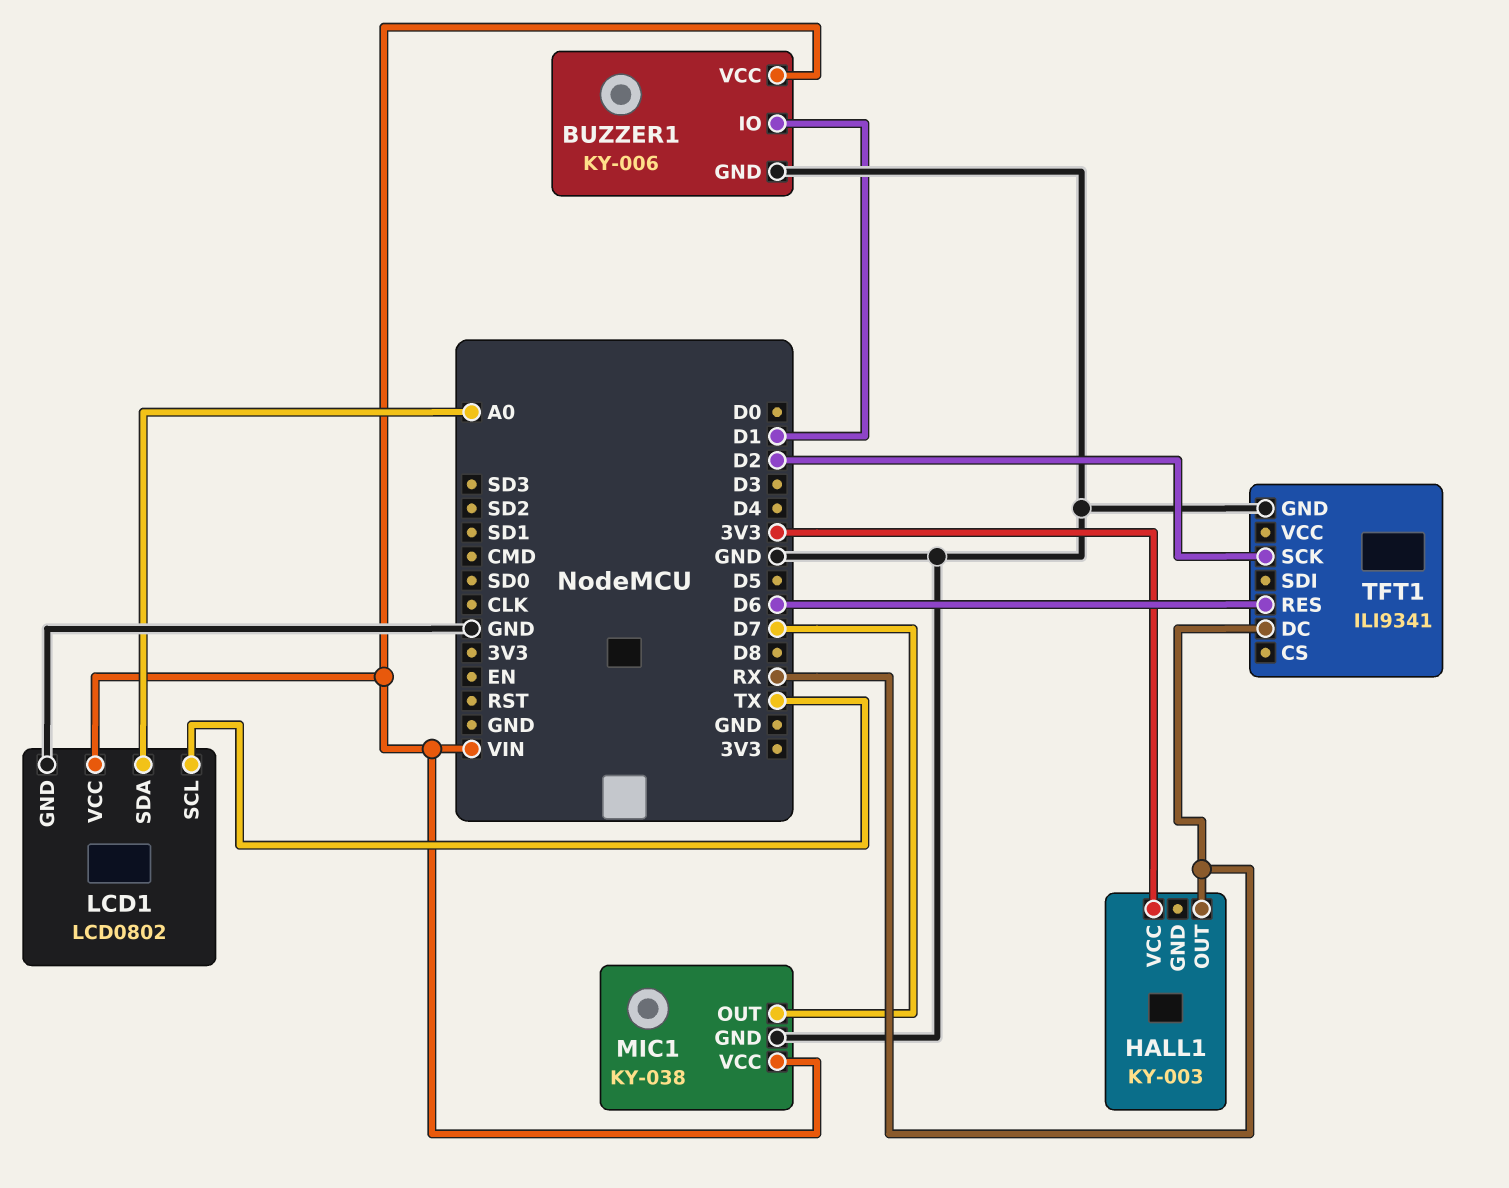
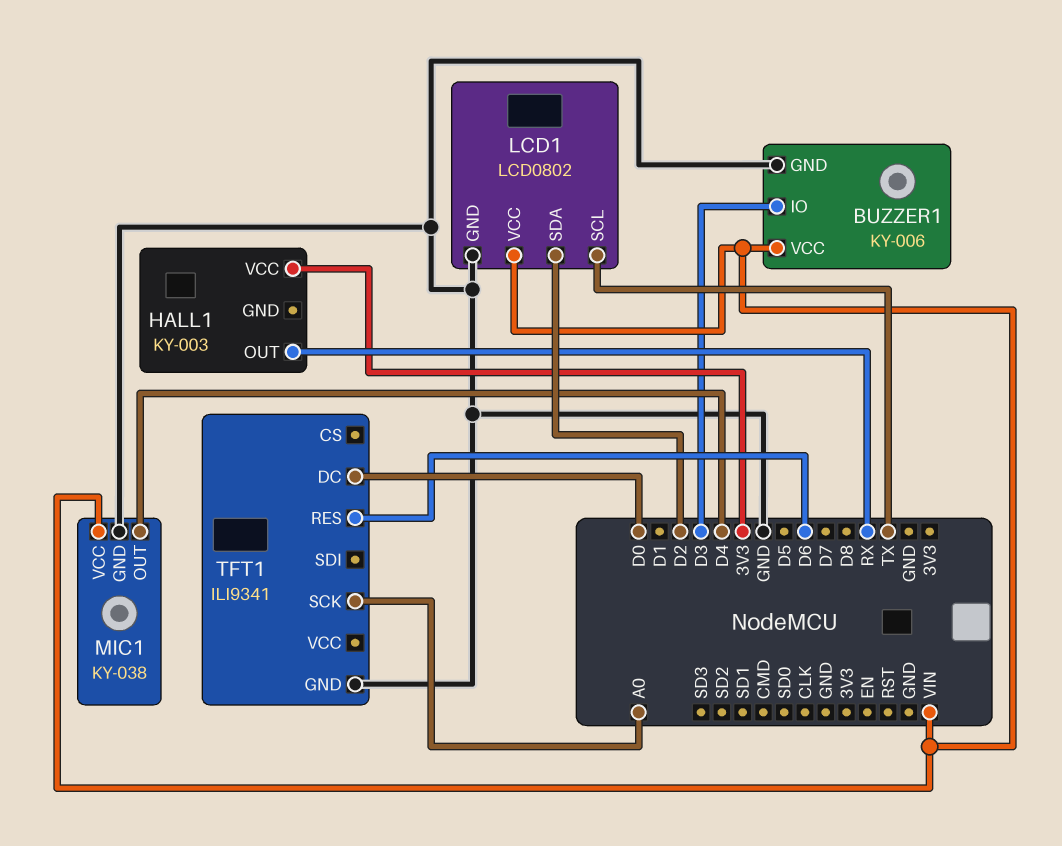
BUZZER1 pin IO: D1 -> D3
LCD1 pin SDA: A0 -> D2
MIC1 pin OUT: D7 -> D4
TFT1 pin DC: RX -> D0
TFT1 pin SCK: D2 -> A0

